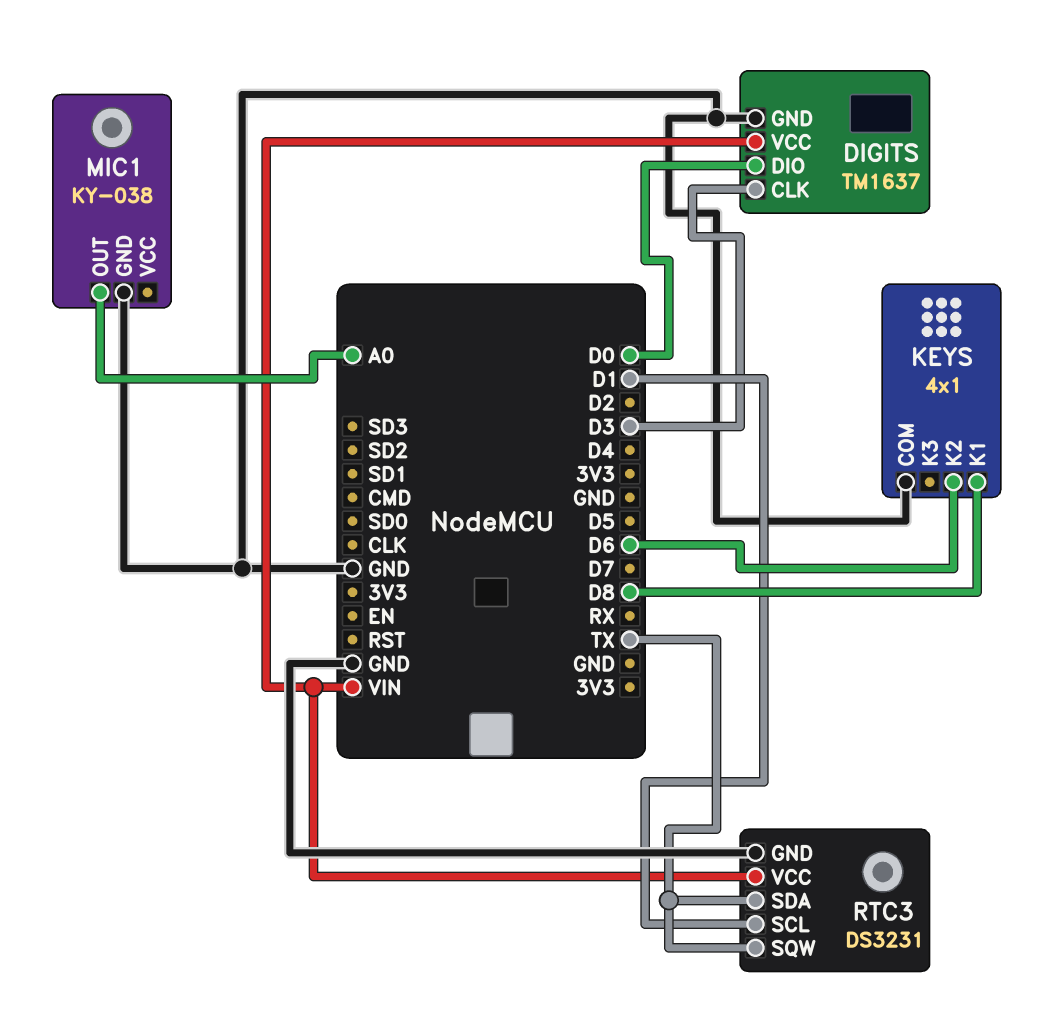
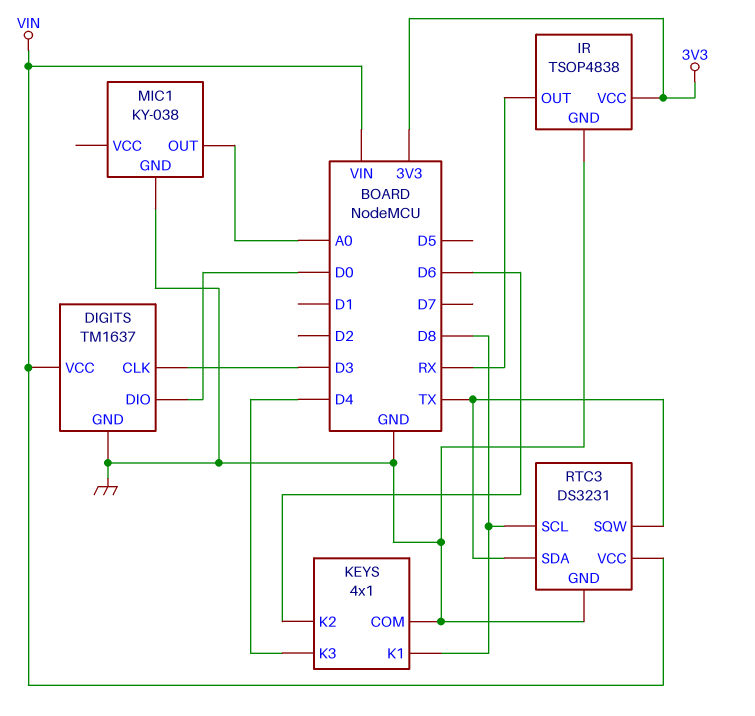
IR: none -> TSOP4838
IR pin GND: none -> GND
IR pin OUT: none -> RX
IR pin VCC: none -> 3V3
KEYS pin K3: none -> D4
RTC3 pin SCL: D1 -> D8

